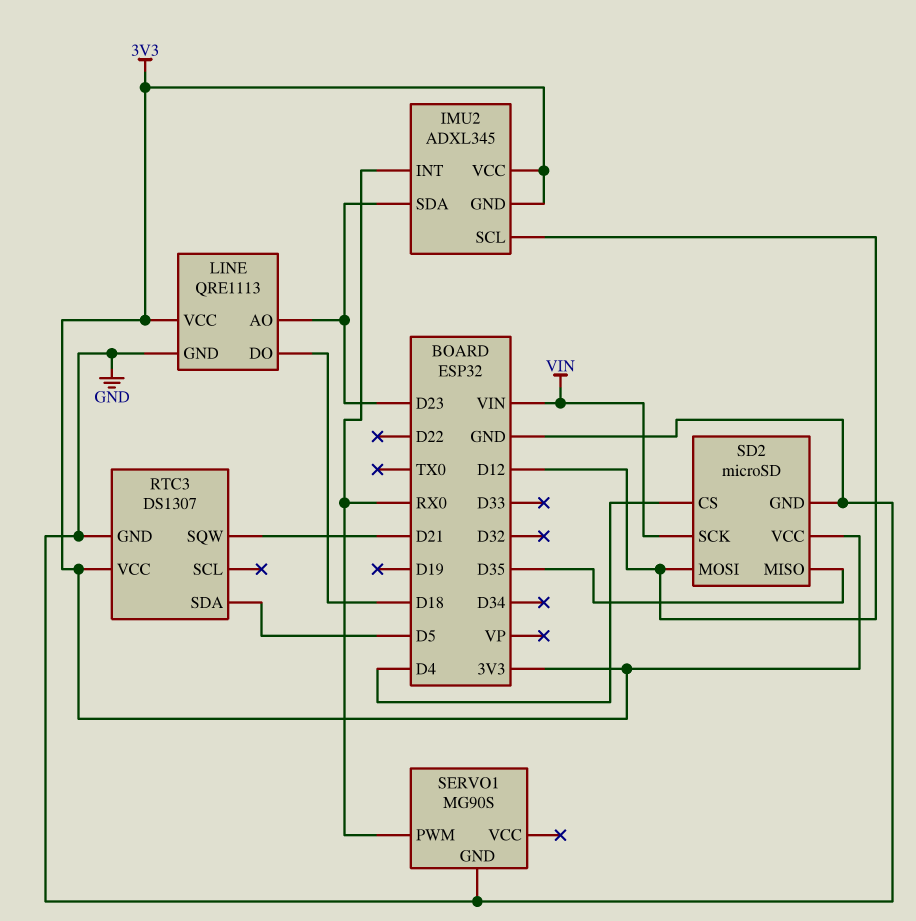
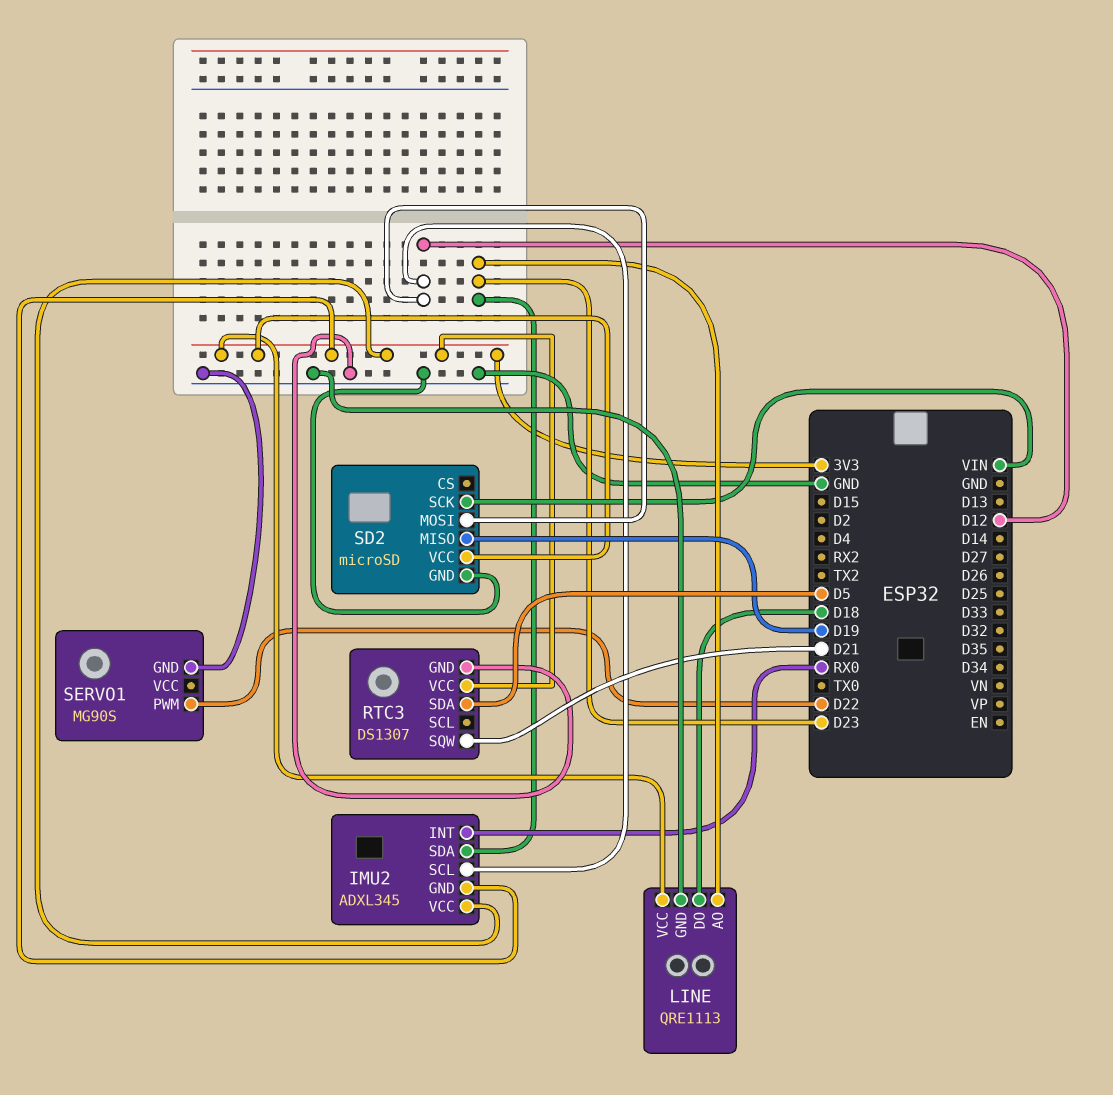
SD2 pin CS: D4 -> none
SD2 pin MISO: D35 -> D19
SERVO1 pin PWM: RX0 -> D22

